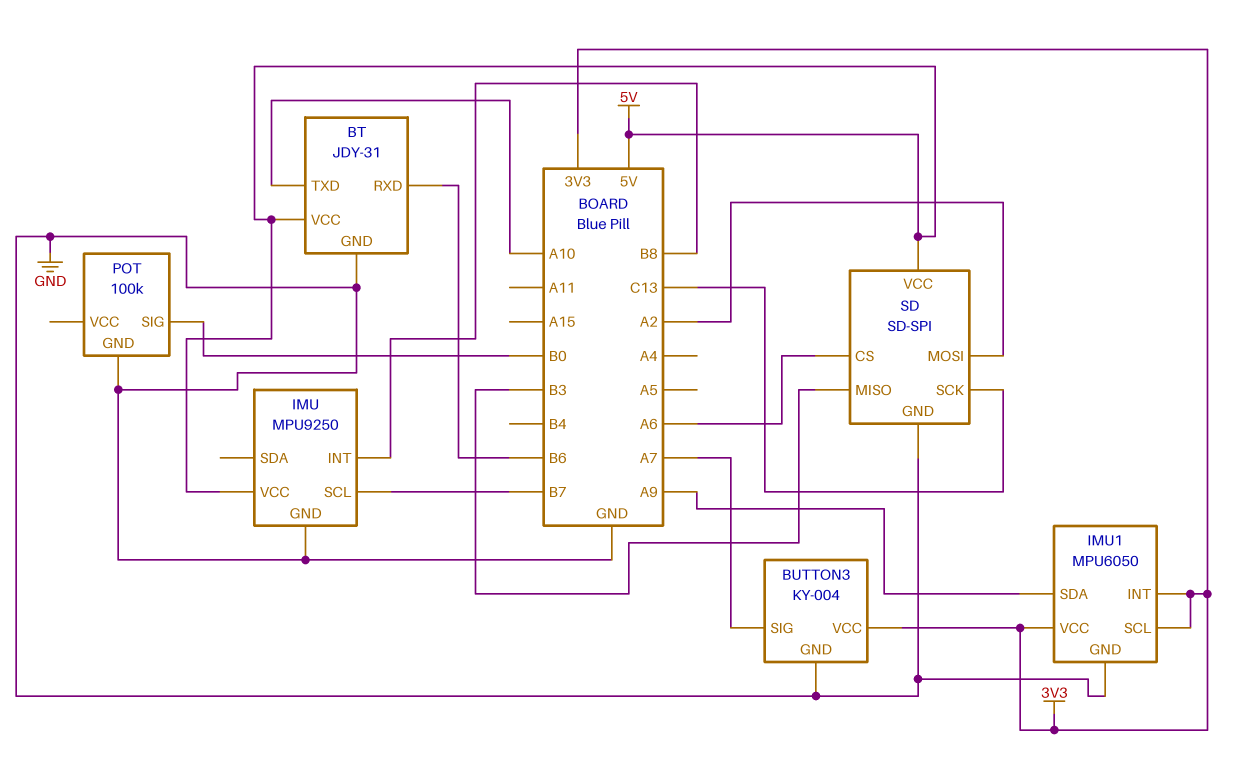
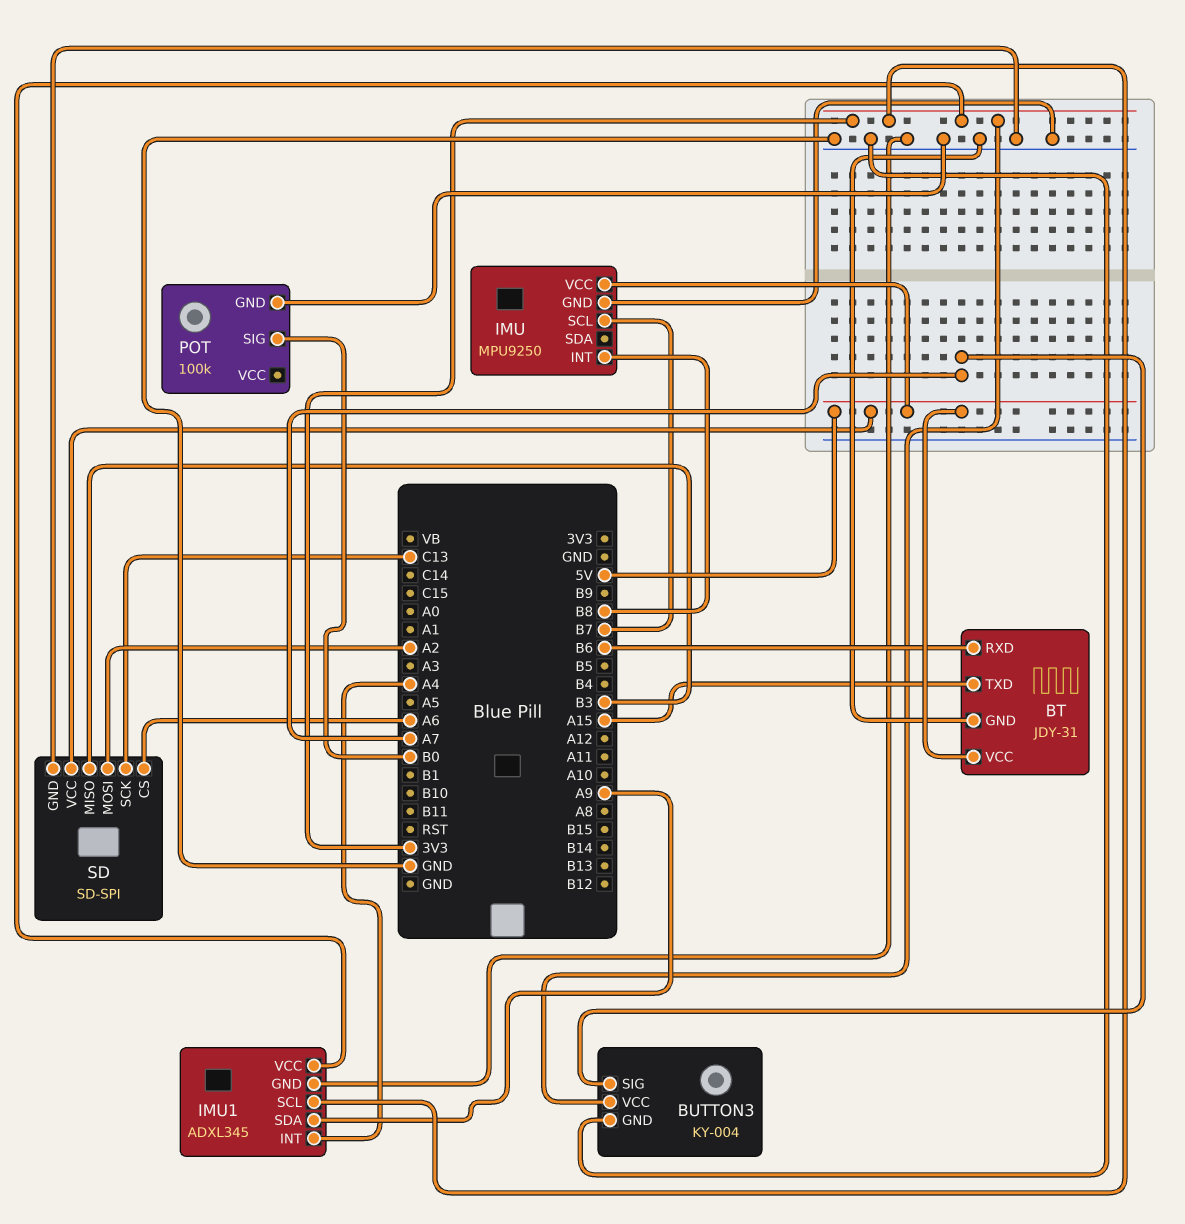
BT pin TXD: A10 -> A15
IMU1: MPU6050 -> ADXL345
IMU1 pin INT: 3V3 -> A4

